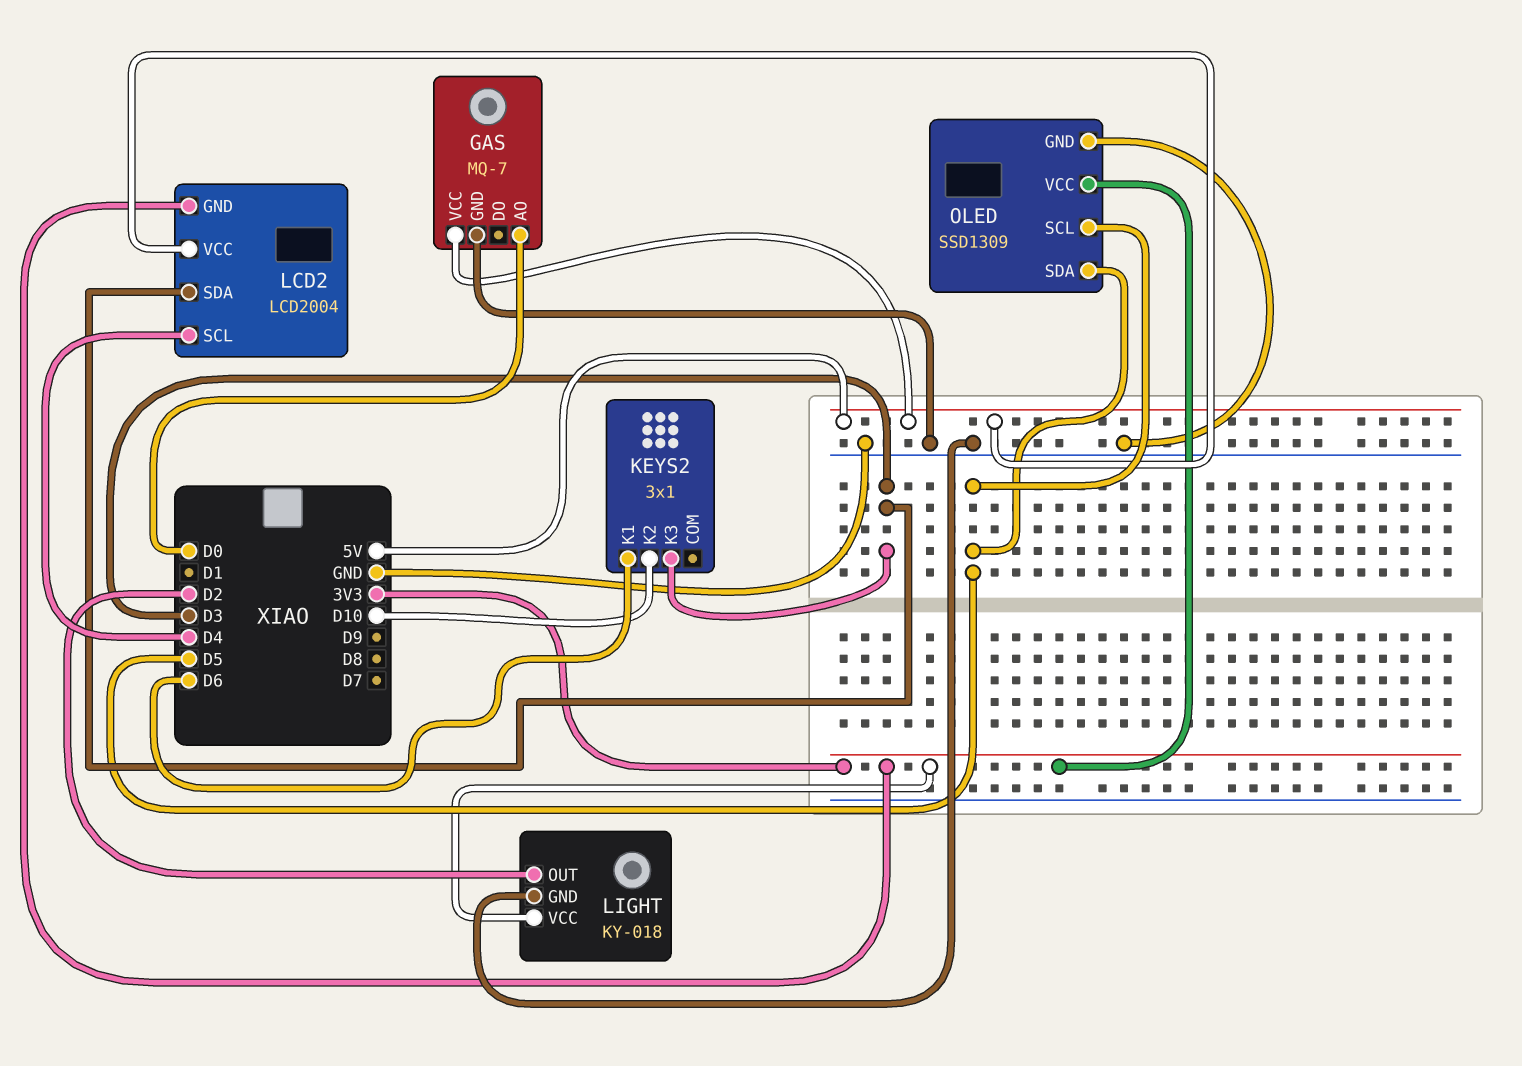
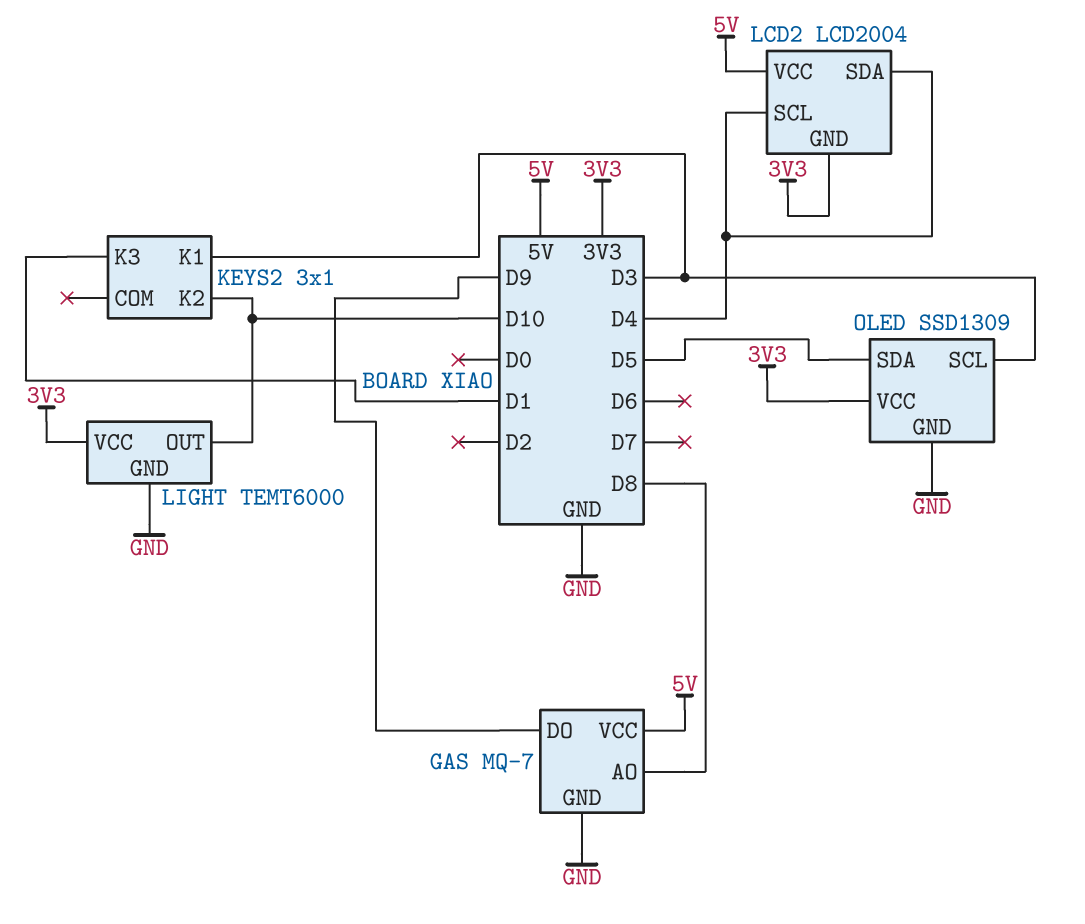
GAS pin AO: D0 -> D8
GAS pin DO: none -> D9
KEYS2 pin K1: D6 -> D3
KEYS2 pin K3: D3 -> D1
LCD2 pin SDA: D3 -> D4
LIGHT: KY-018 -> TEMT6000
LIGHT pin OUT: D2 -> D10
OLED pin SCL: D5 -> D3

